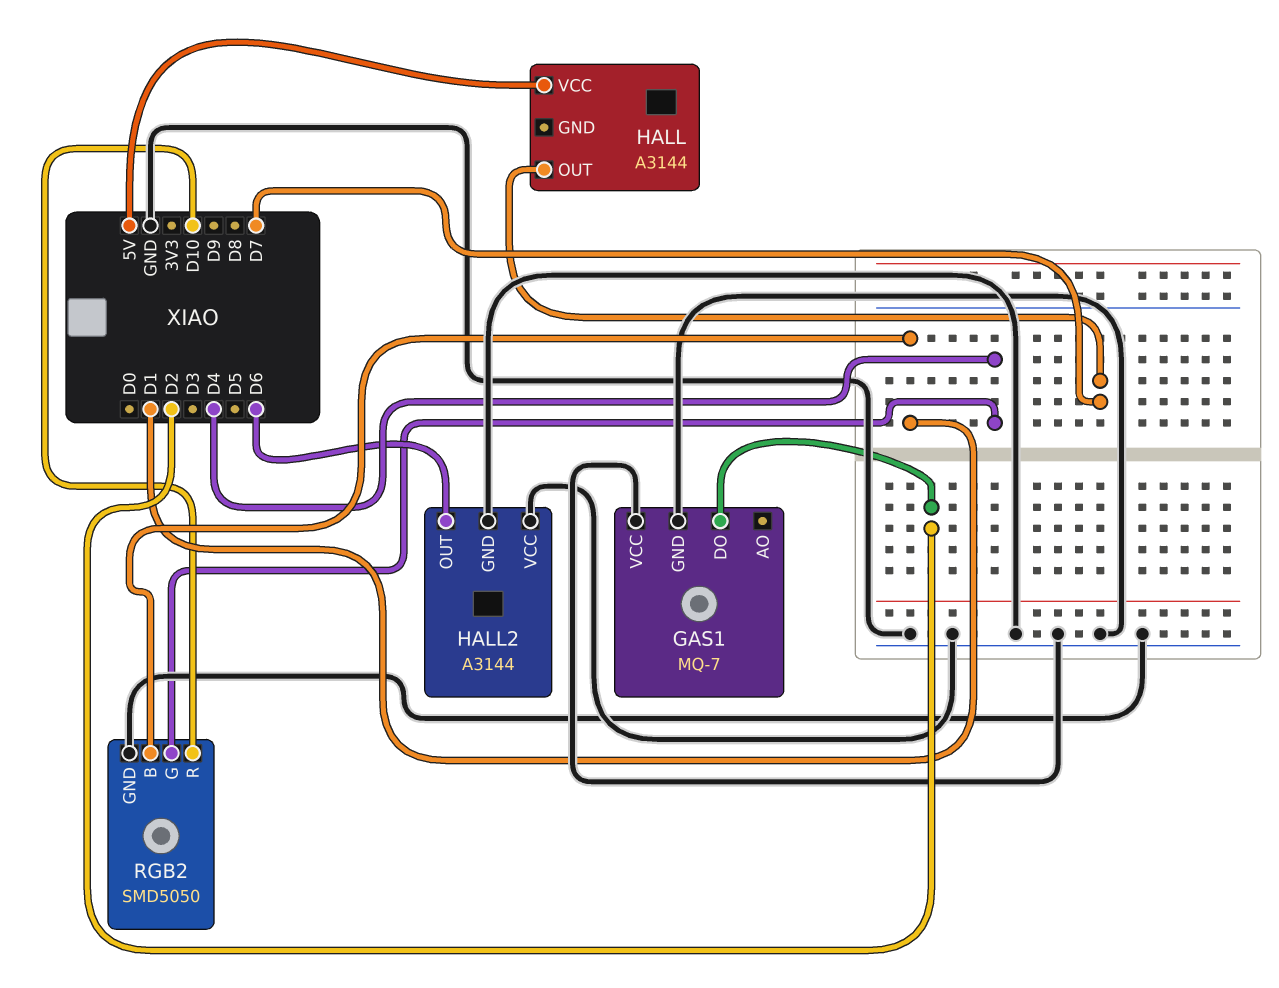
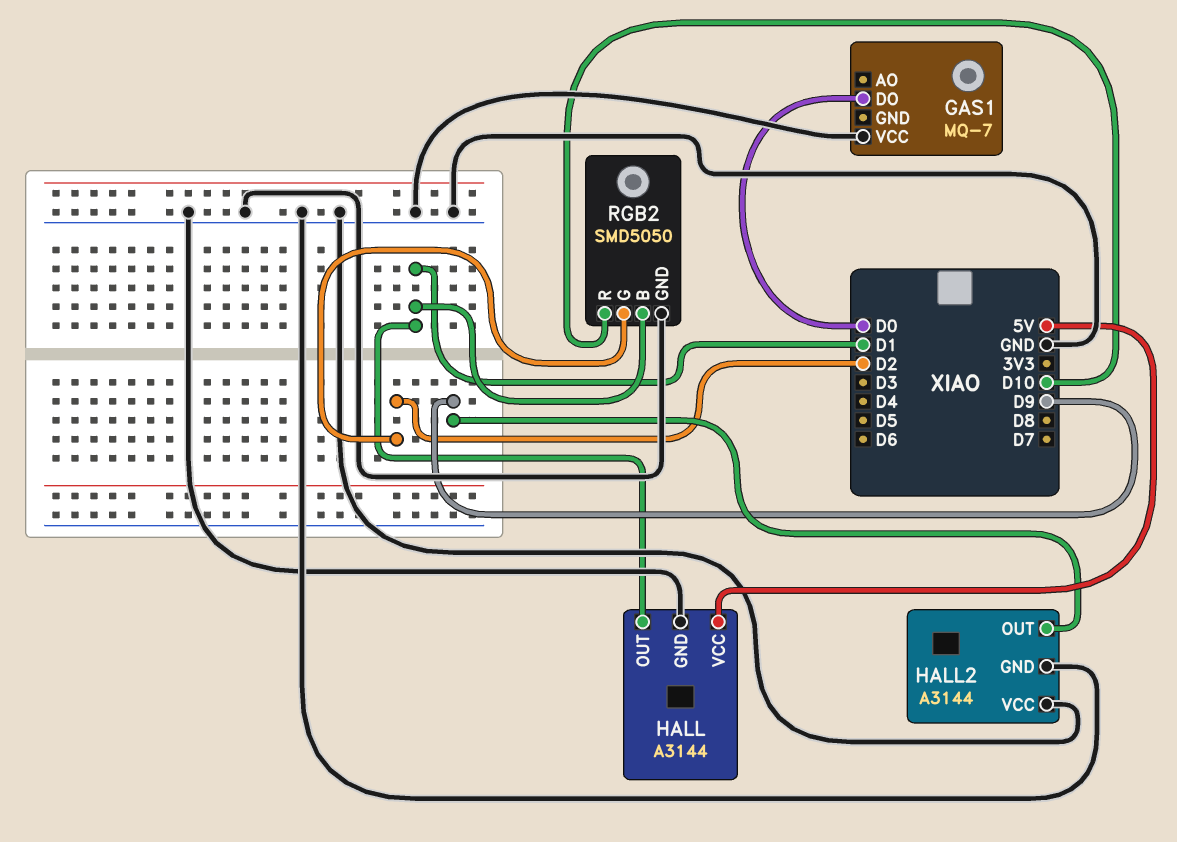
GAS1 pin DO: D2 -> D0
GAS1 pin GND: GND -> none
HALL pin GND: none -> GND
HALL pin OUT: D7 -> D1
HALL2 pin OUT: D6 -> D9
RGB2 pin G: D4 -> D2

